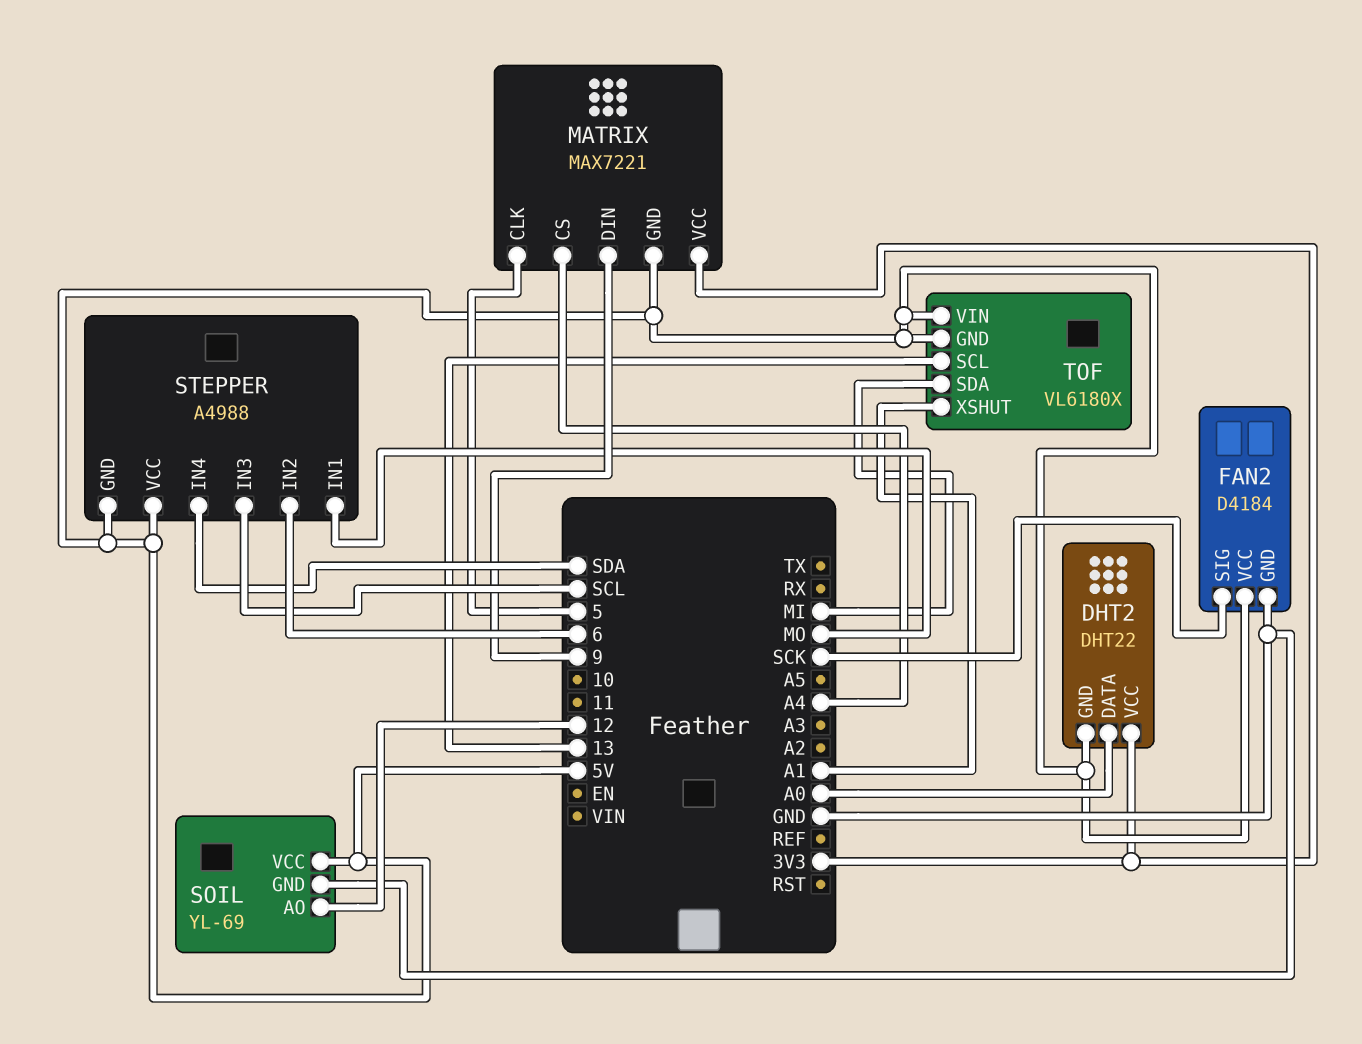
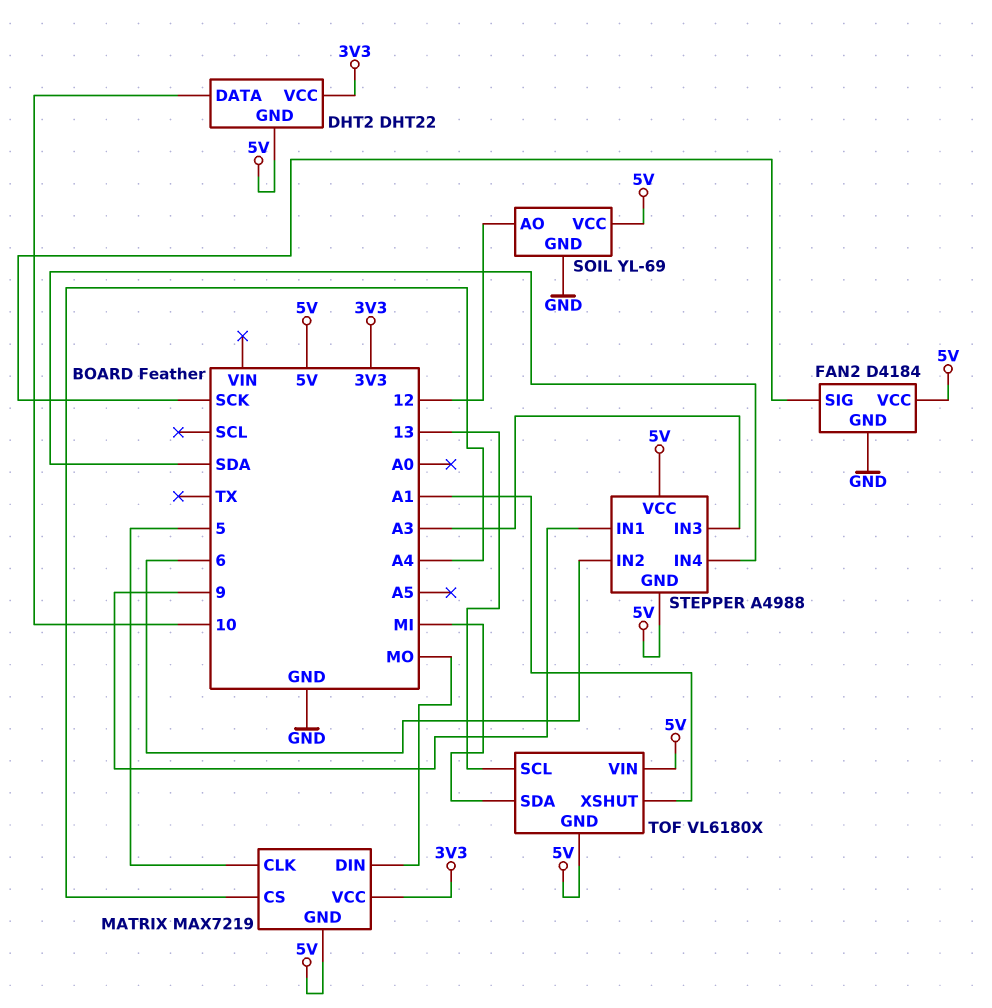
DHT2 pin DATA: A0 -> 10
MATRIX: MAX7221 -> MAX7219
MATRIX pin DIN: 9 -> MO
STEPPER pin IN1: MO -> 9
STEPPER pin IN3: SCL -> A3

